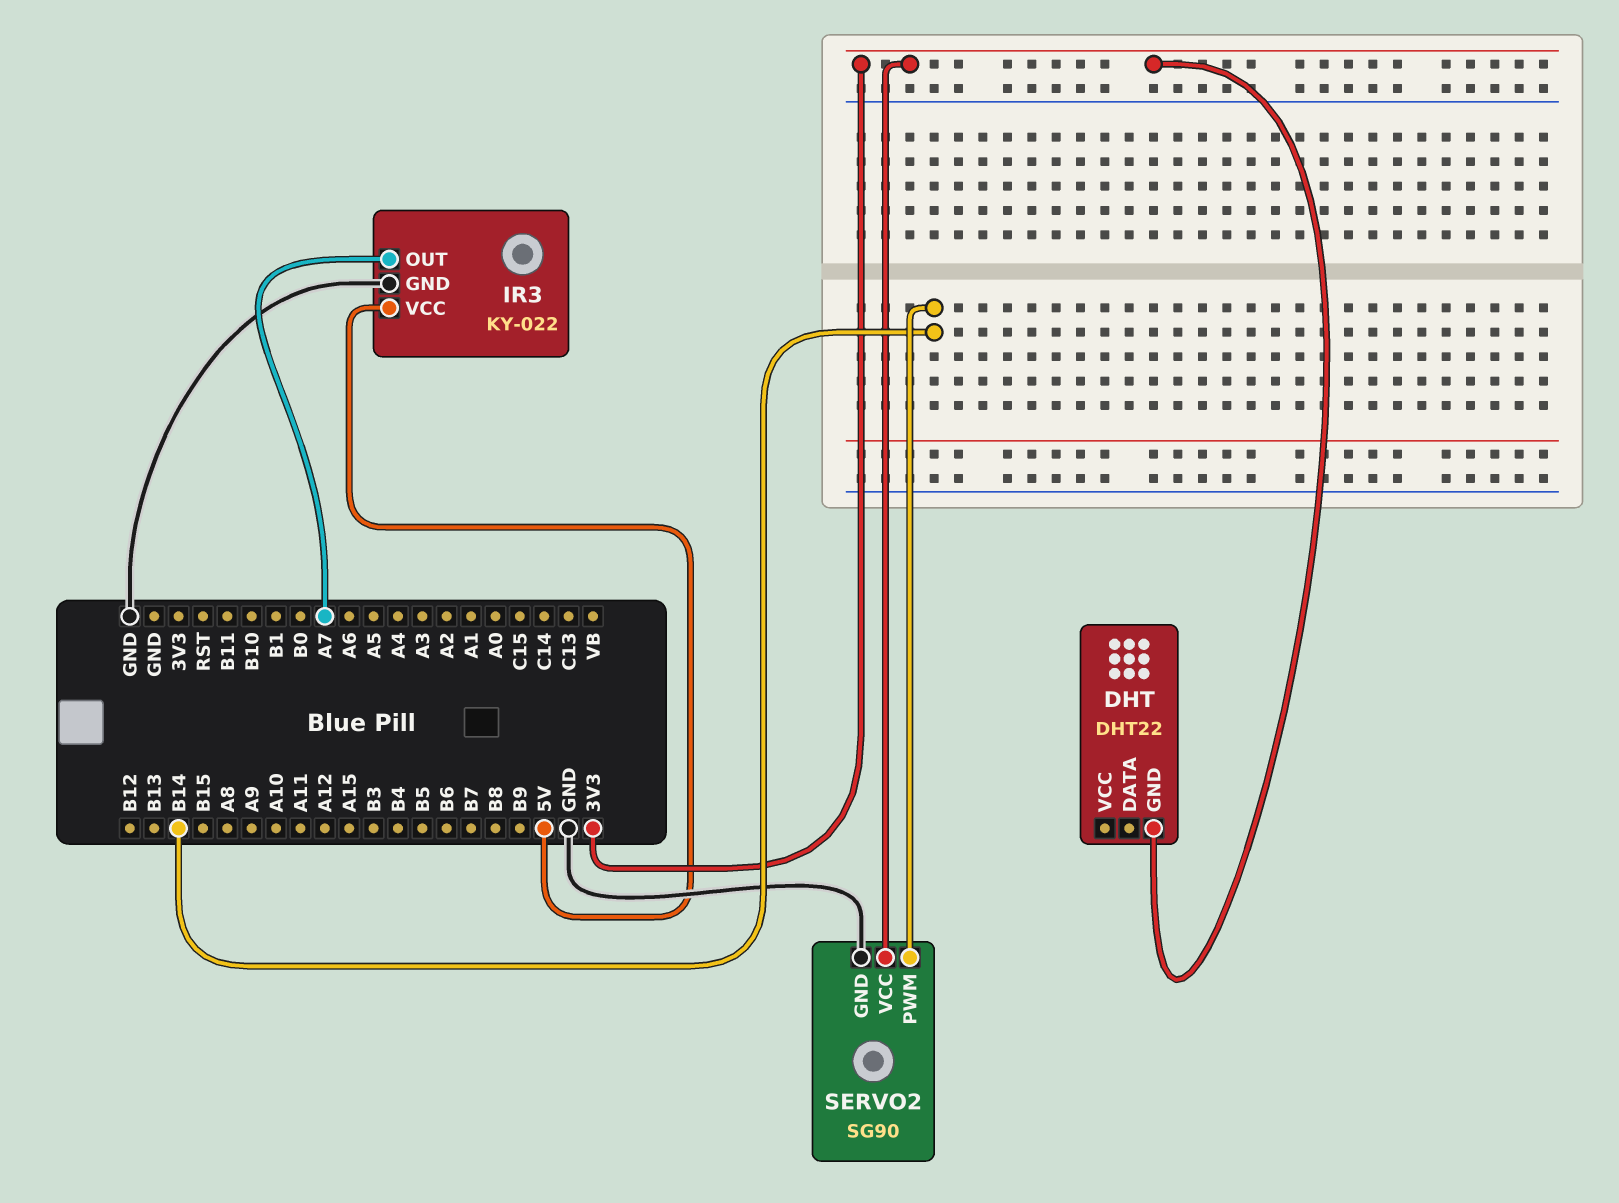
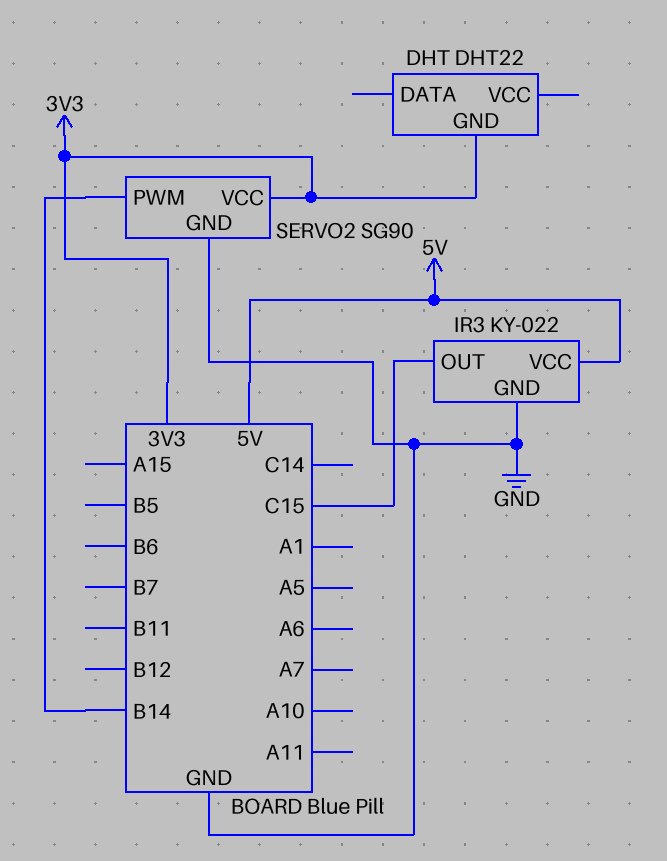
IR3 pin OUT: A7 -> C15

